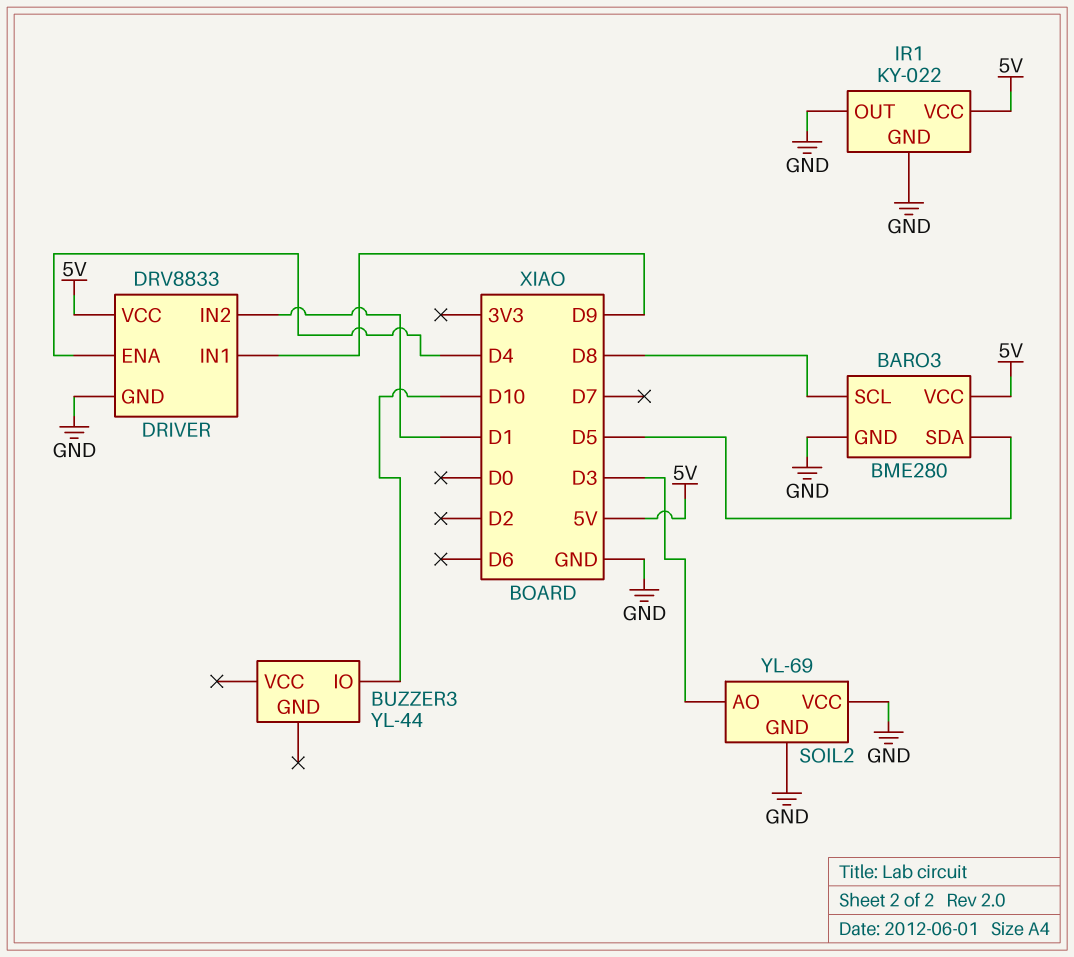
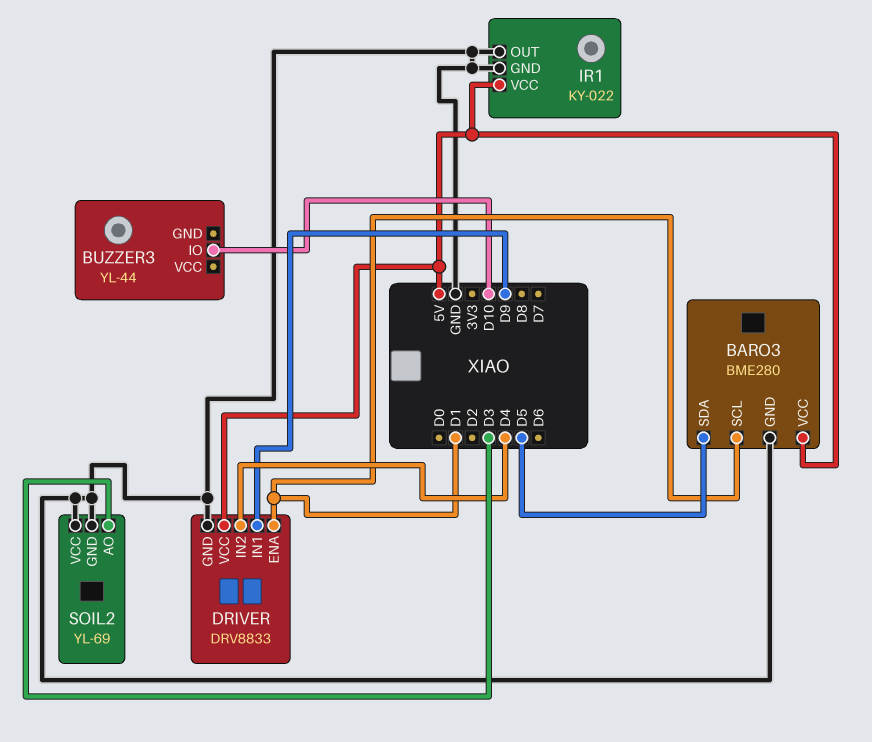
BARO3 pin SCL: D8 -> D1
DRIVER pin ENA: D4 -> D1
DRIVER pin IN2: D1 -> D4

